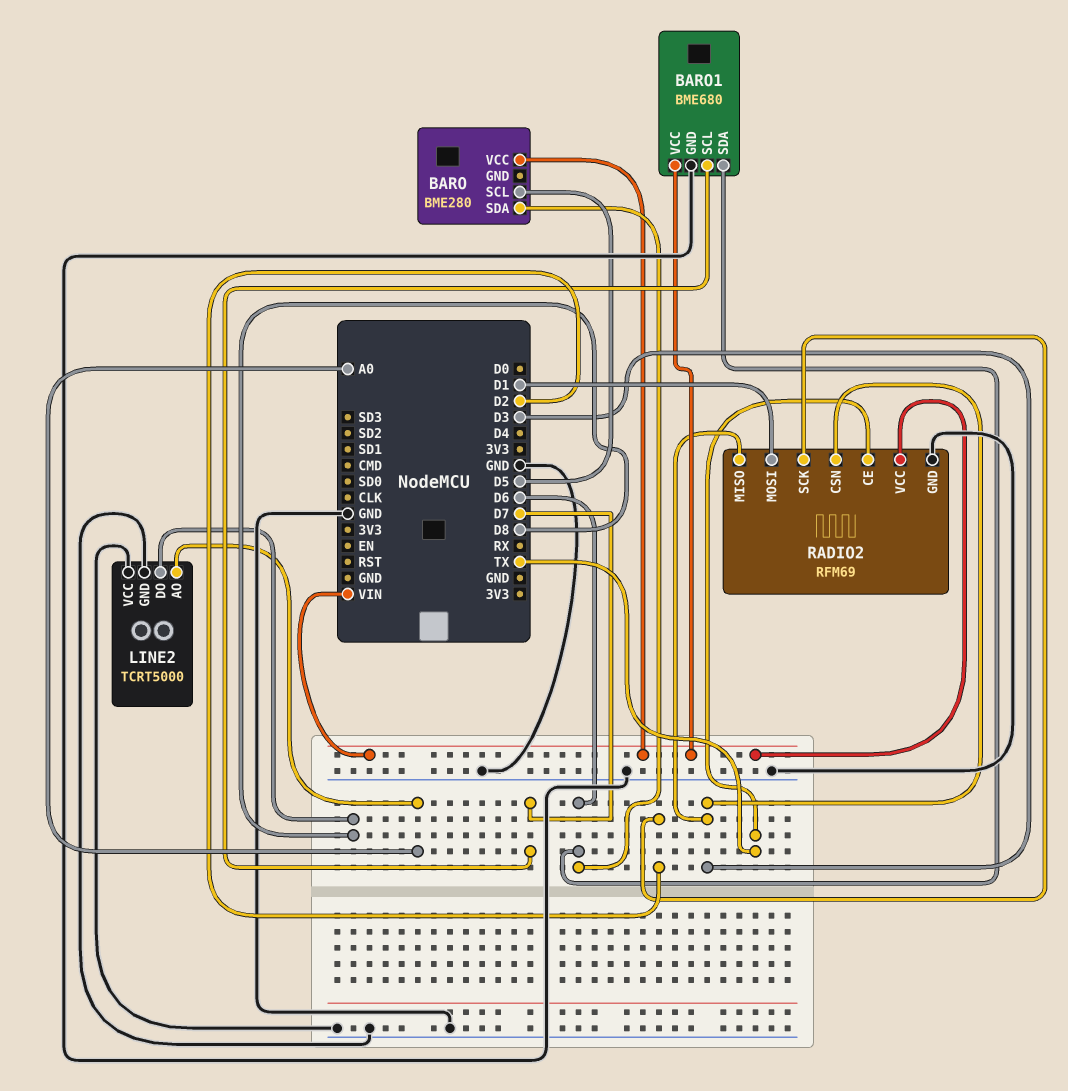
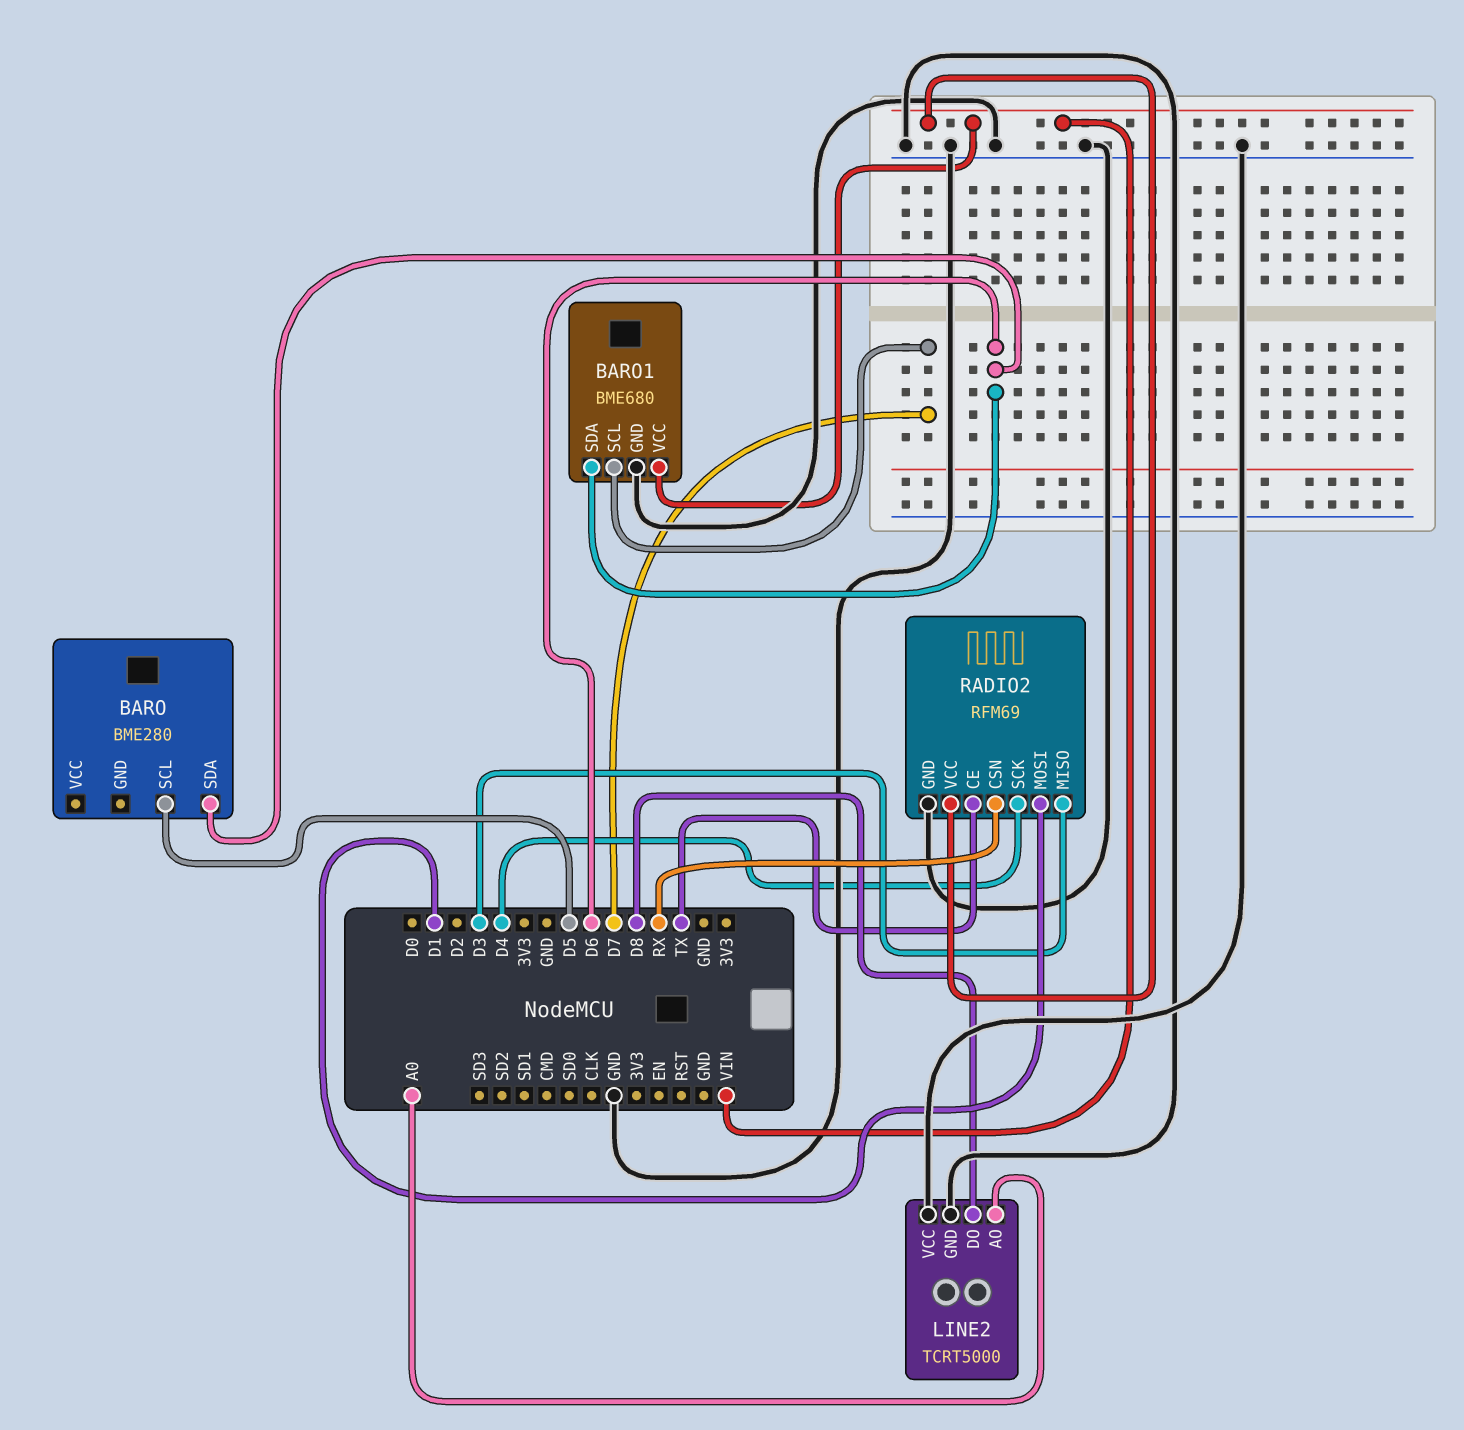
BARO pin VCC: VIN -> none
RADIO2 pin CSN: D3 -> RX
RADIO2 pin SCK: D2 -> D4

